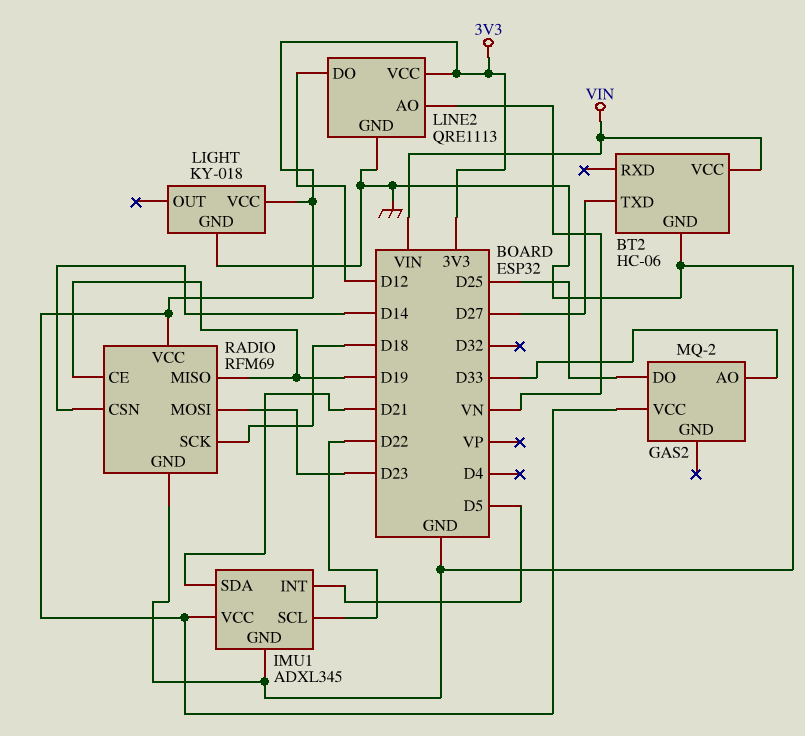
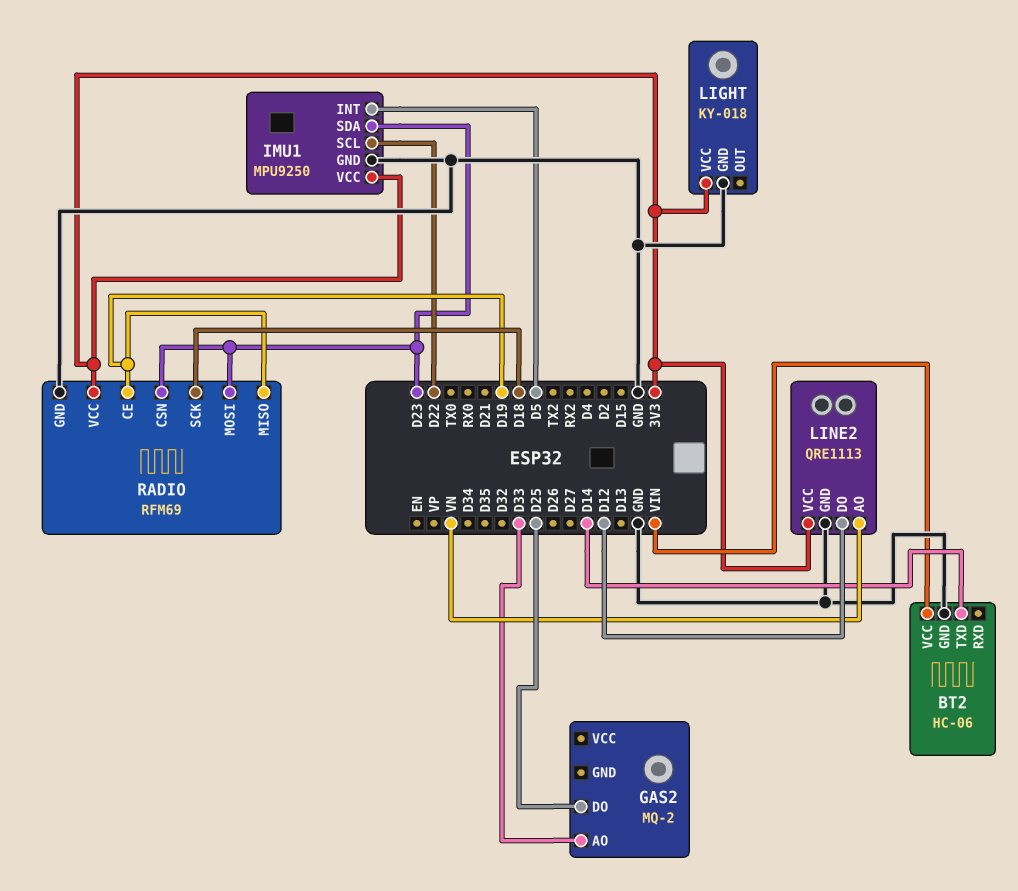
BT2 pin TXD: D27 -> D14
GAS2 pin VCC: 3V3 -> none
IMU1: ADXL345 -> MPU9250
IMU1 pin SDA: D21 -> D23
RADIO pin CSN: D14 -> D23

